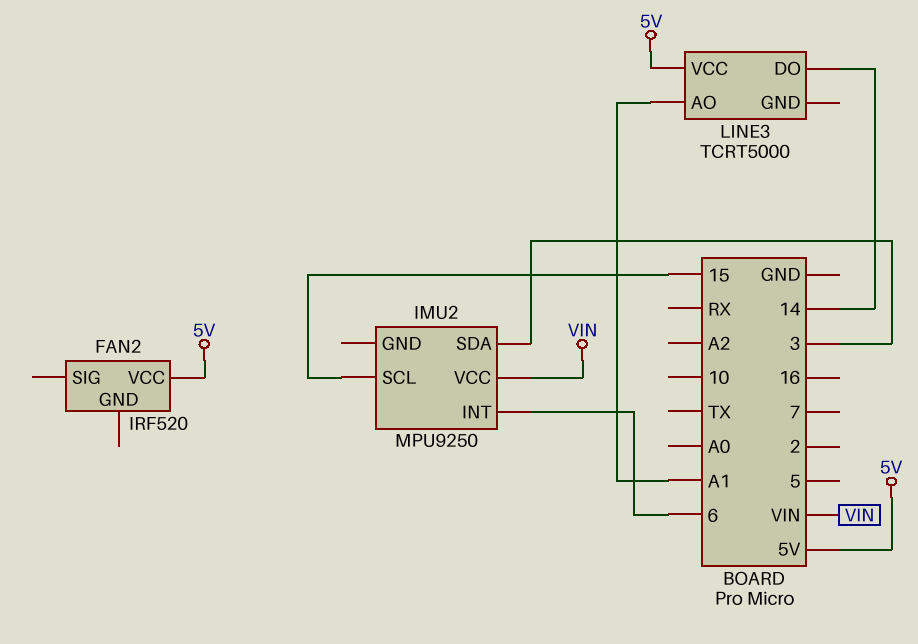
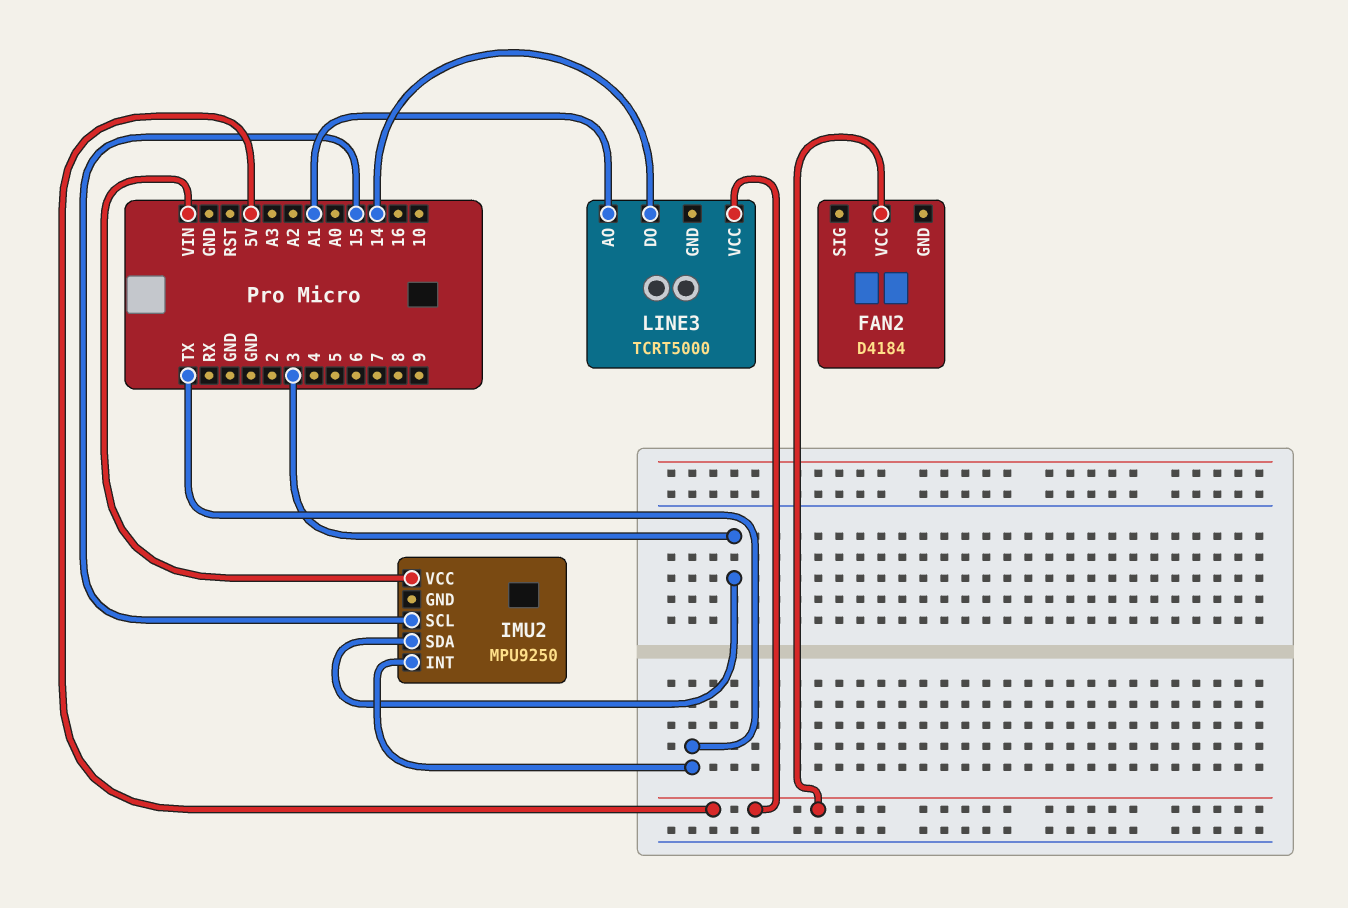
FAN2: IRF520 -> D4184
IMU2 pin INT: 6 -> TX

